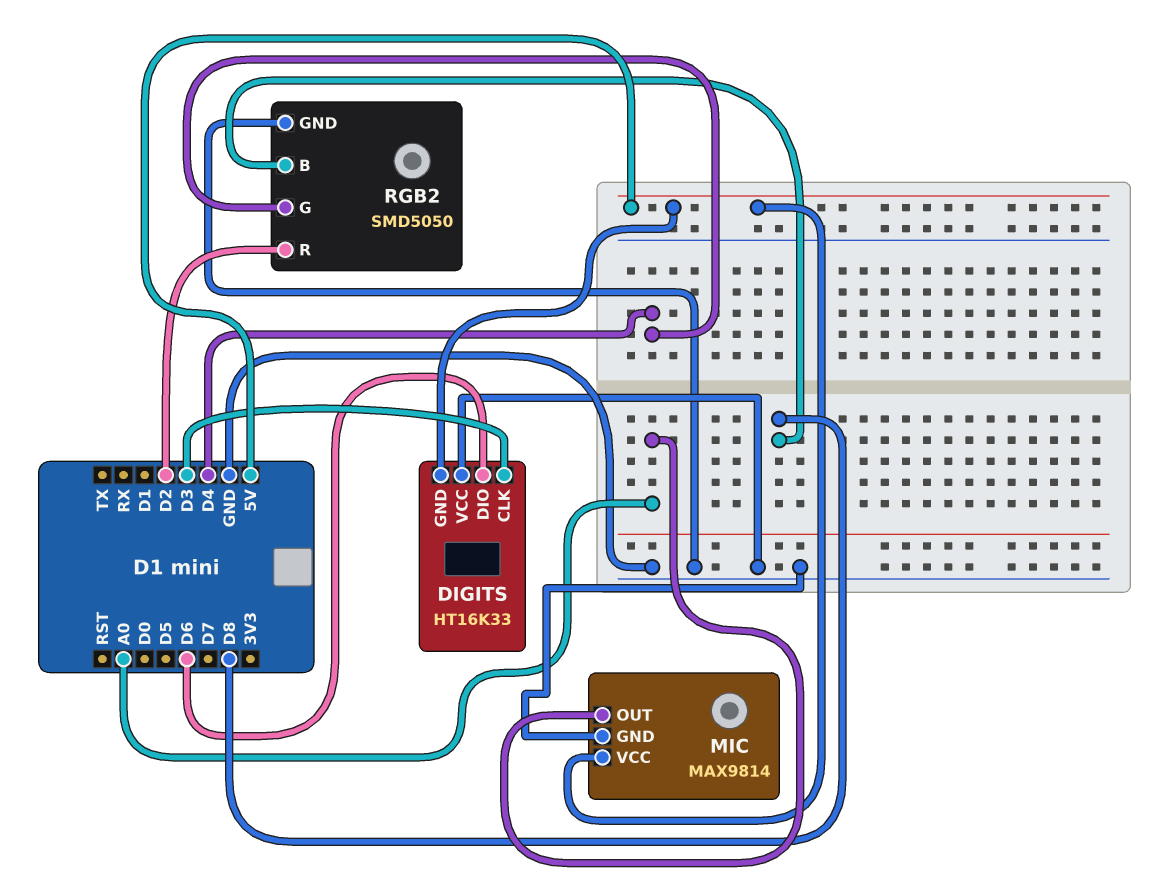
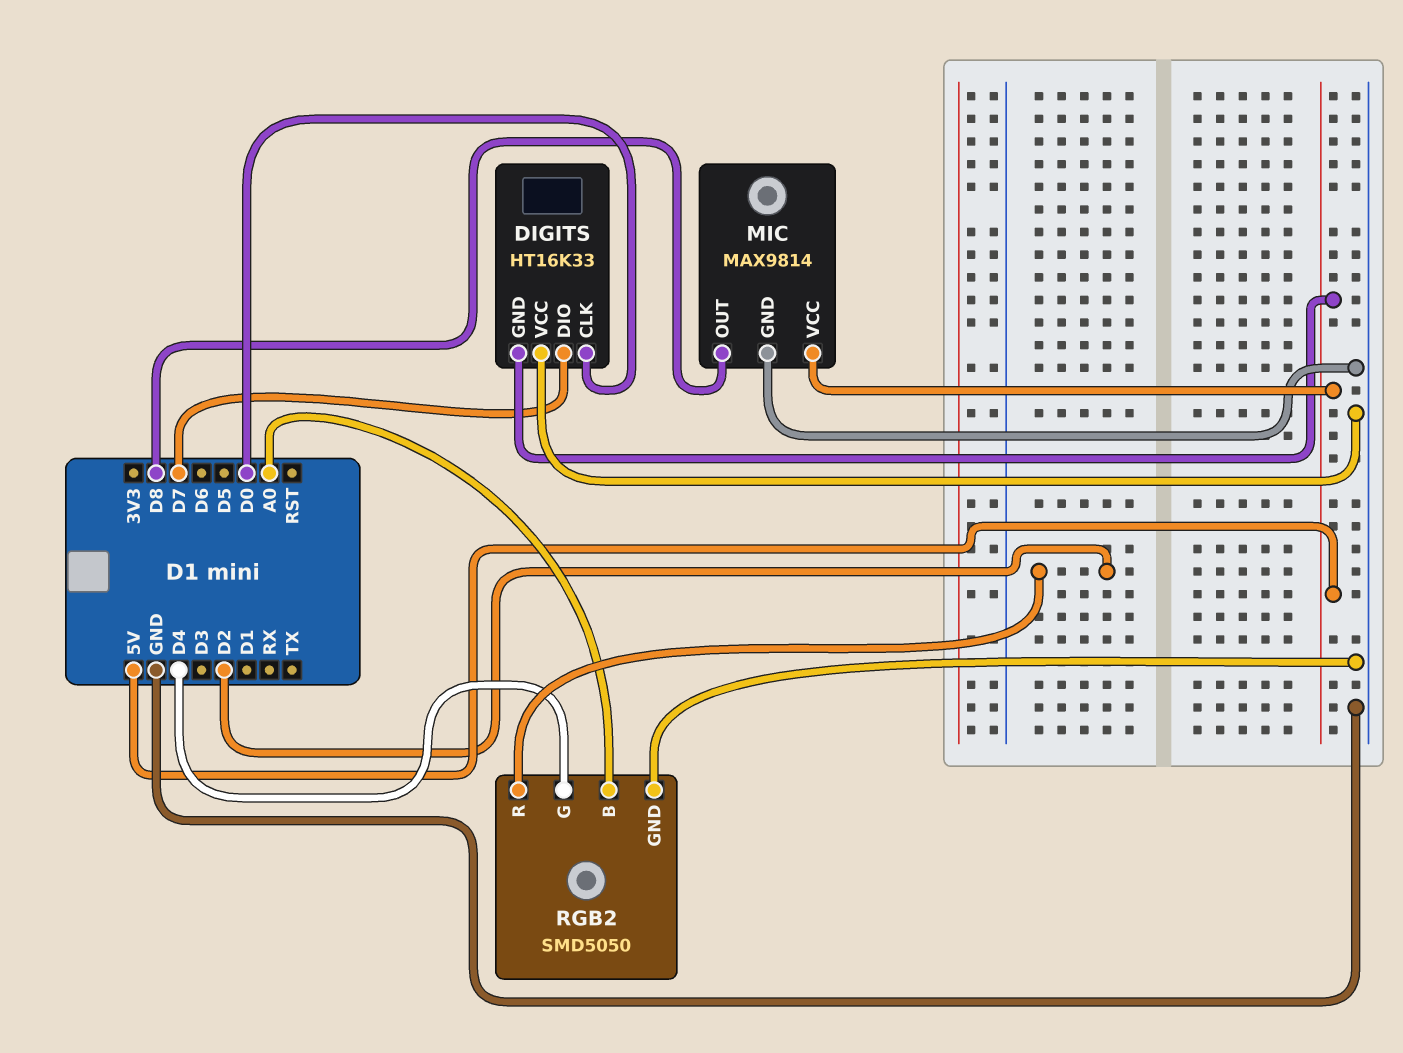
DIGITS pin CLK: D3 -> D0
DIGITS pin DIO: D6 -> D7
MIC pin OUT: A0 -> D8
RGB2 pin B: D8 -> A0

